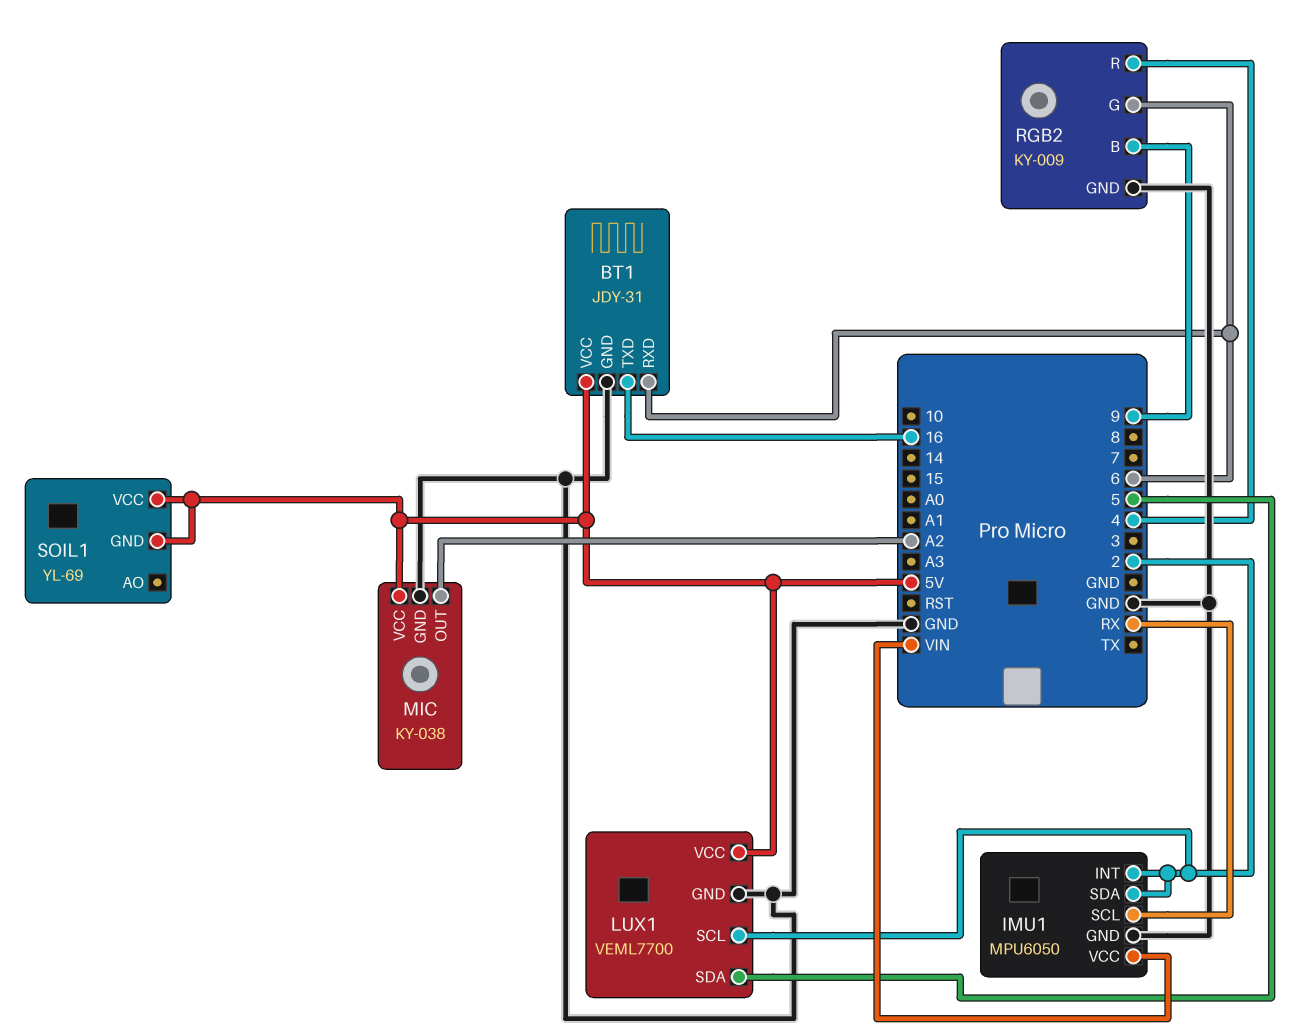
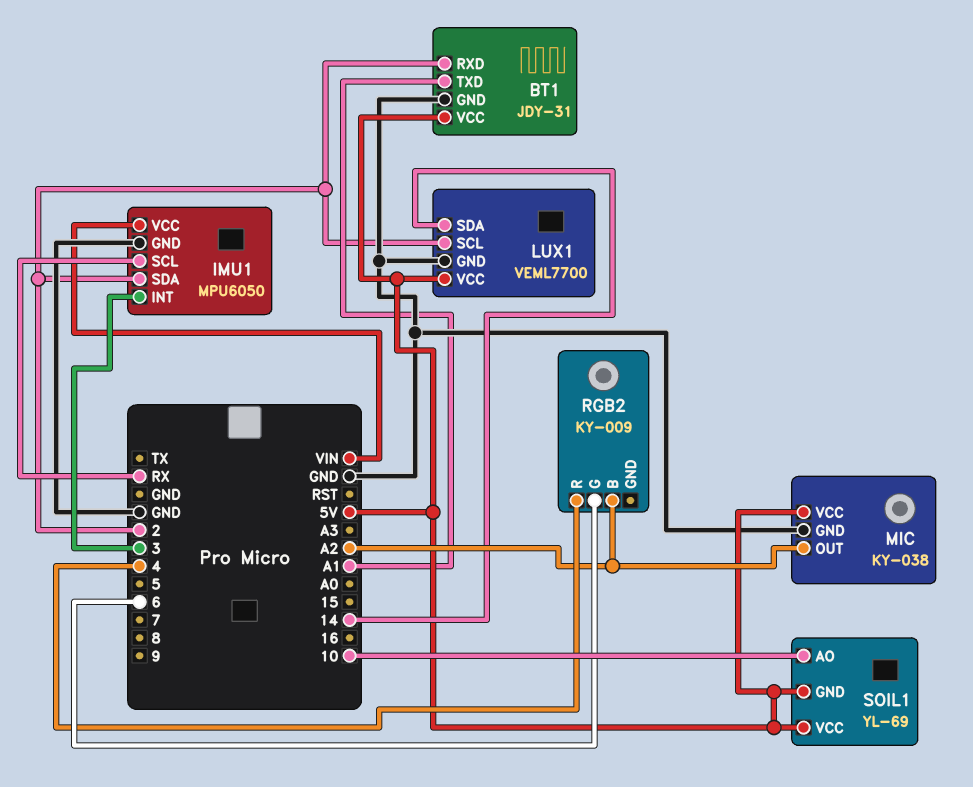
BT1 pin RXD: 6 -> 2
BT1 pin TXD: 16 -> A1
IMU1 pin INT: 2 -> 3
LUX1 pin SDA: 5 -> 14
RGB2 pin B: 9 -> A2
RGB2 pin GND: GND -> none
SOIL1 pin AO: none -> 10

